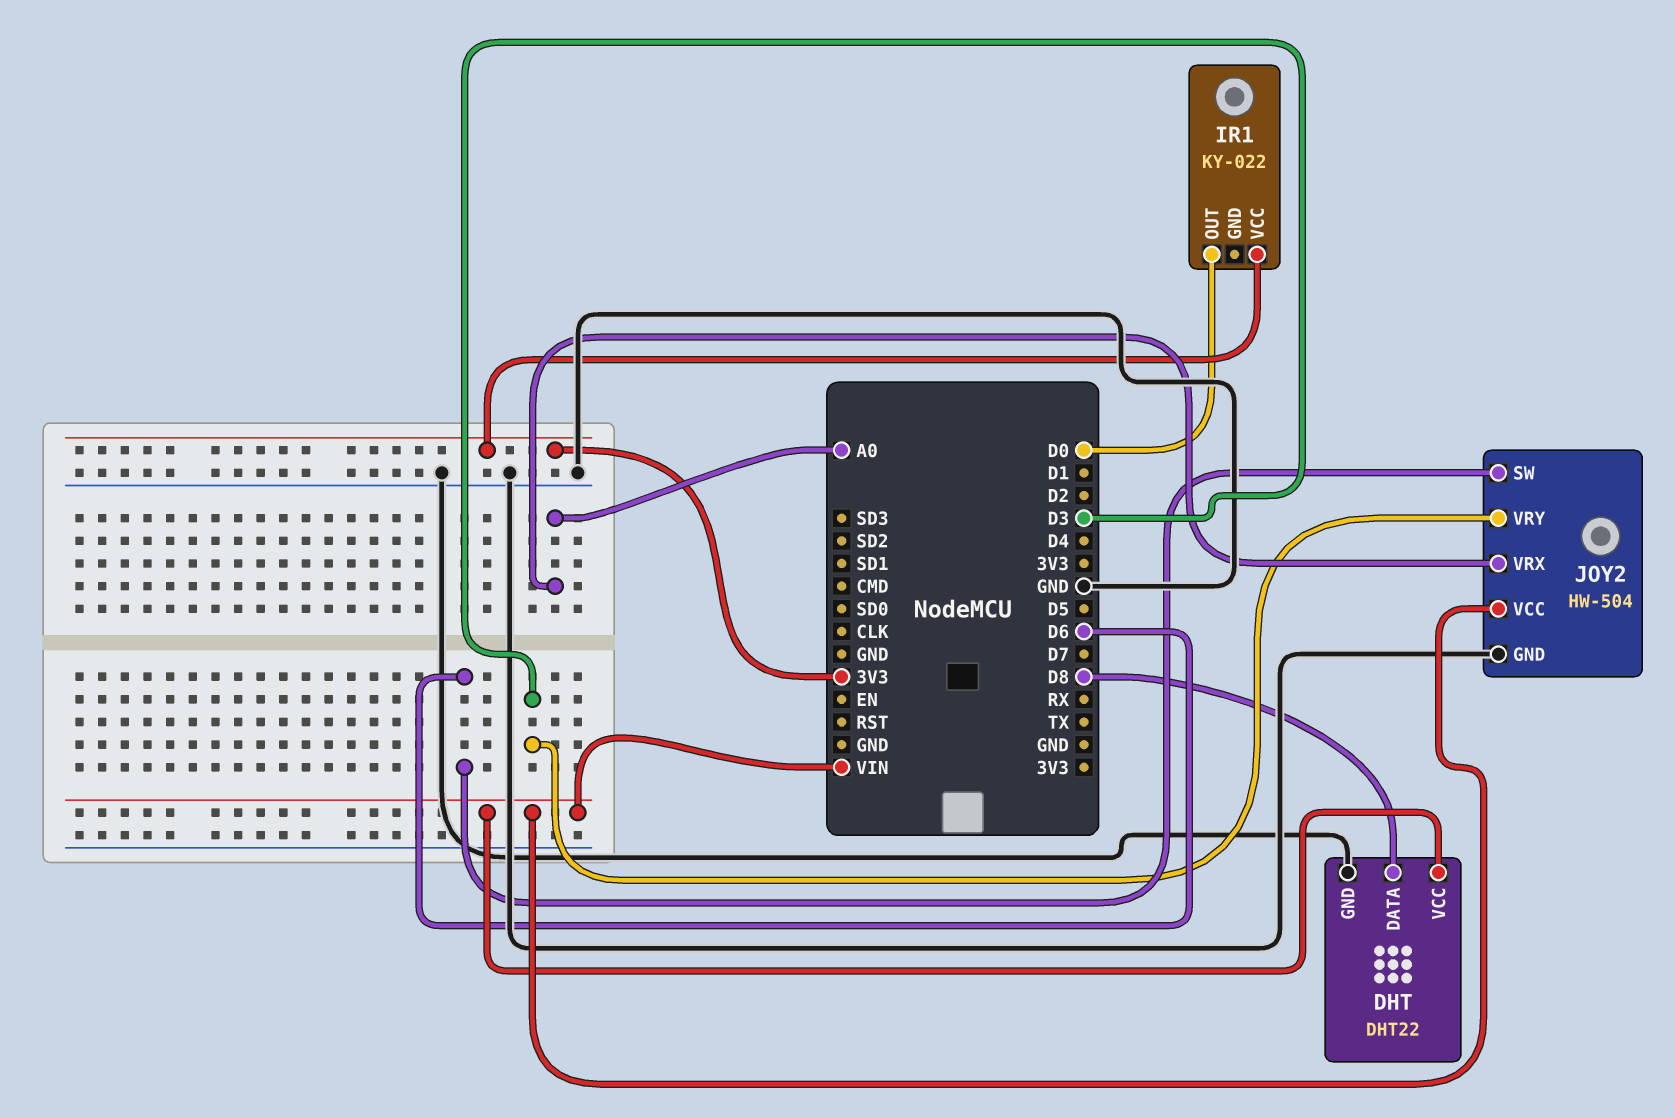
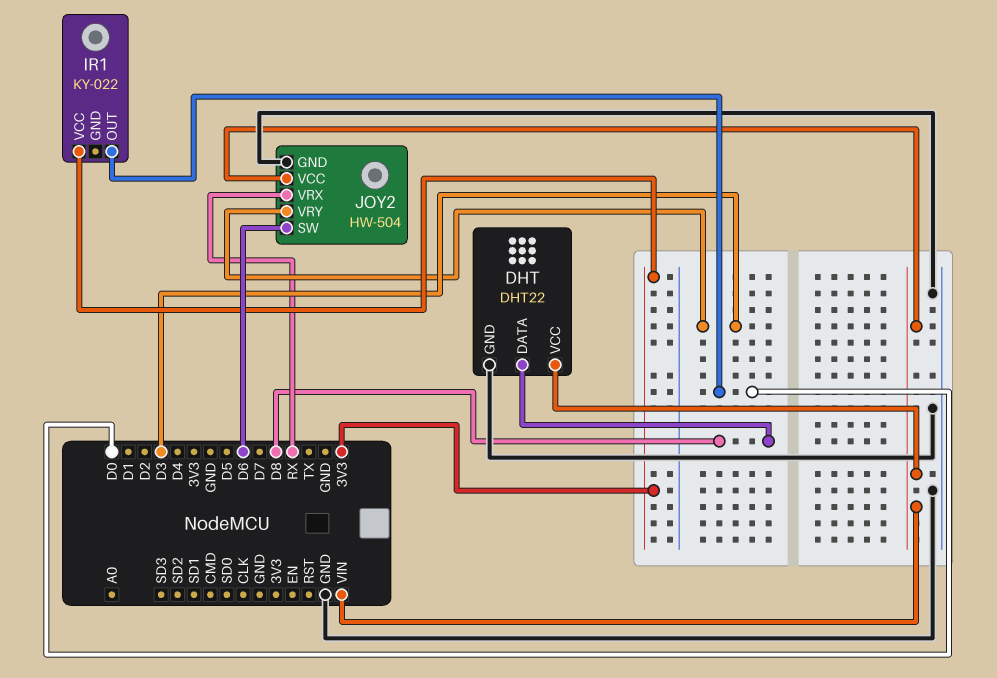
JOY2 pin VRX: A0 -> RX

